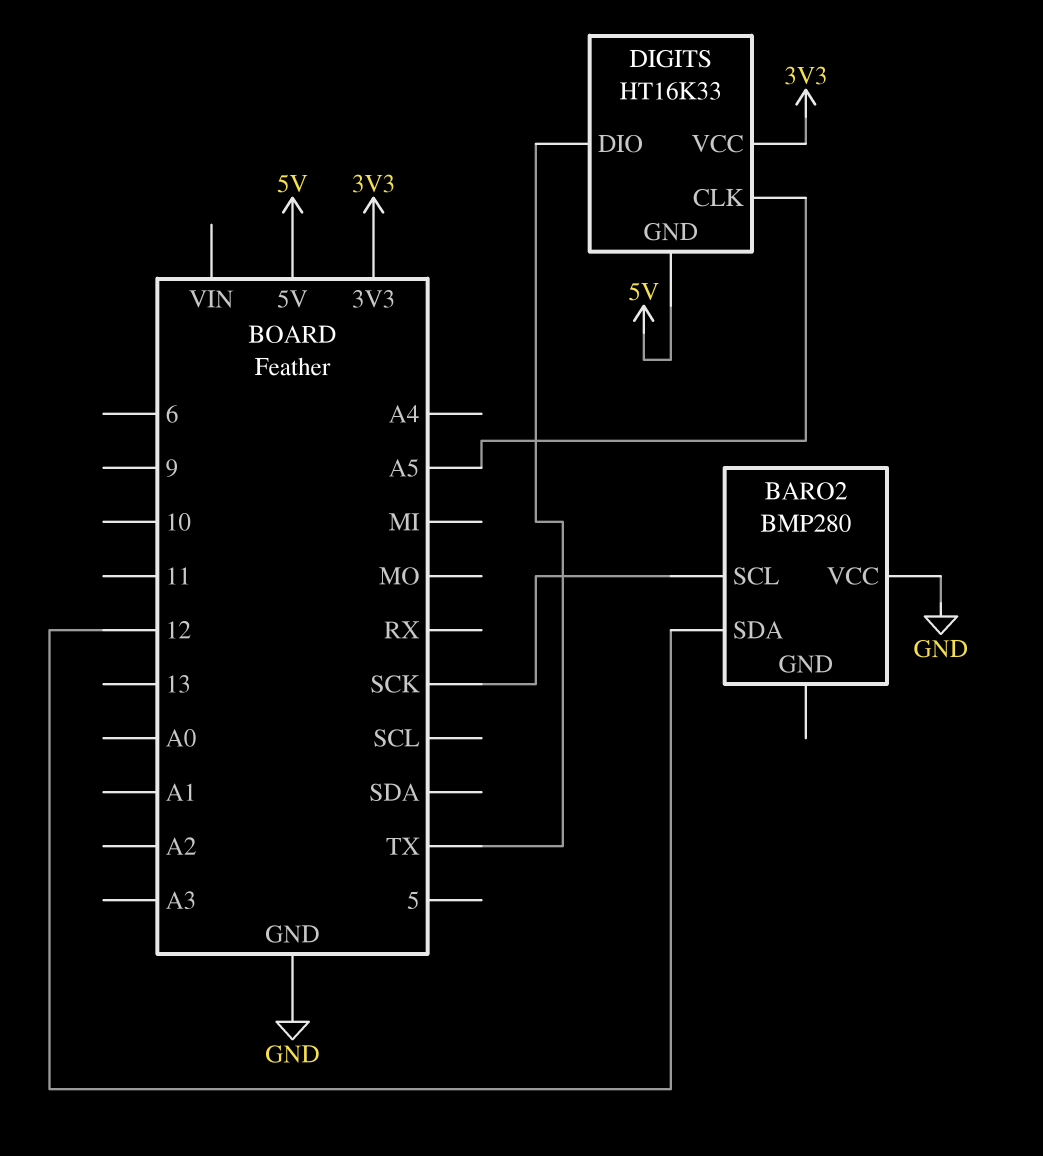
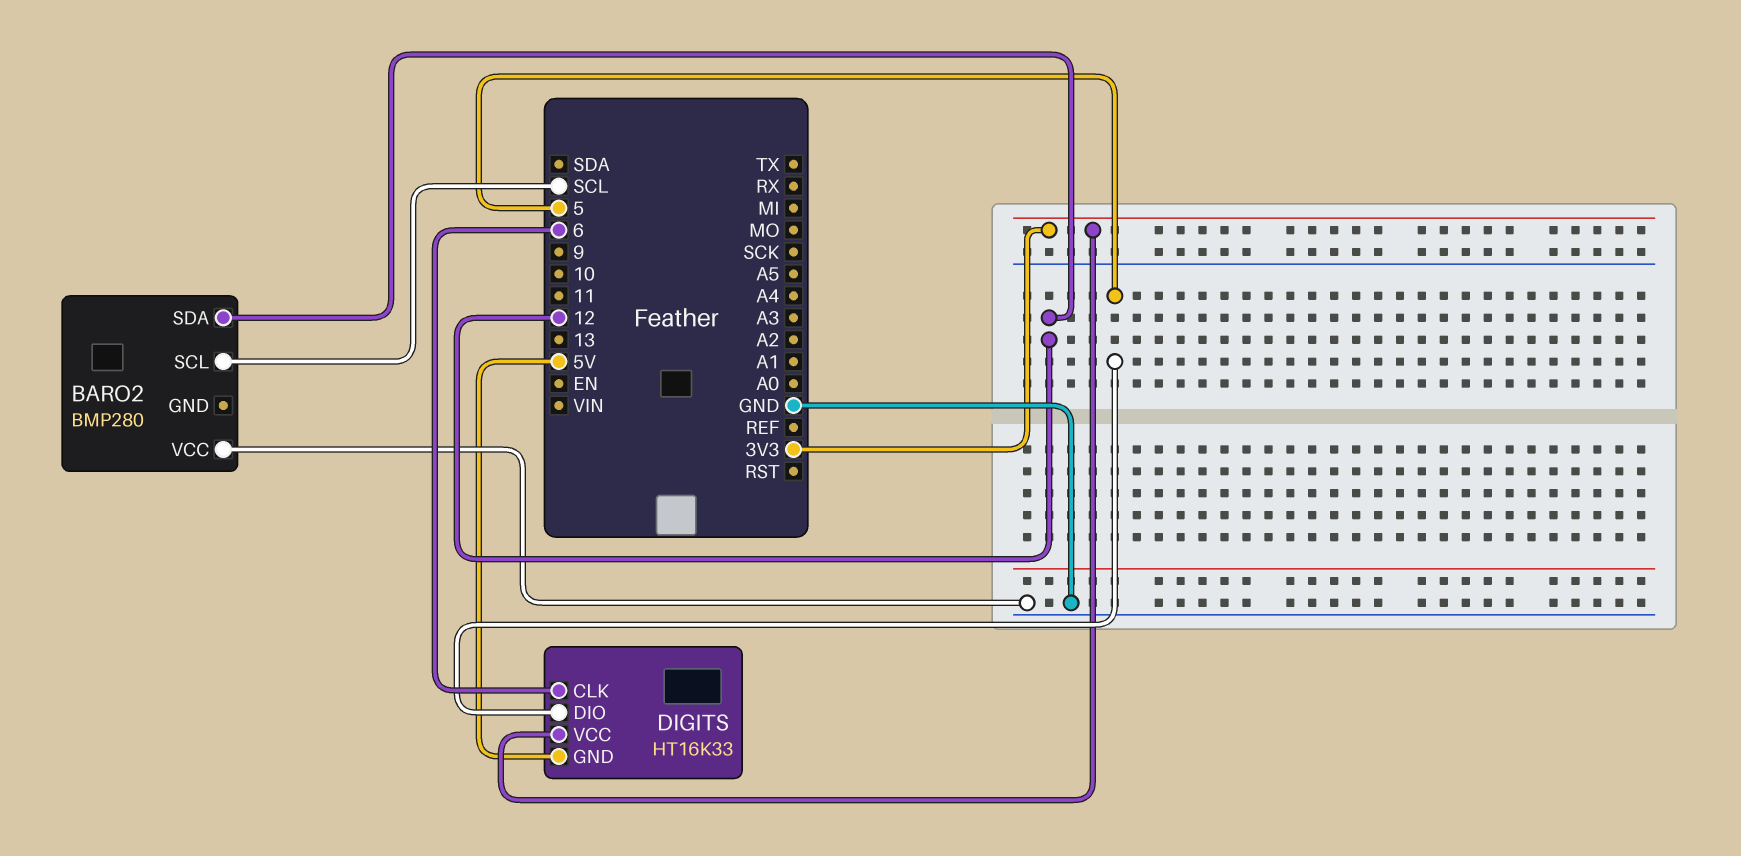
BARO2 pin SCL: SCK -> SCL
DIGITS pin CLK: A5 -> 6
DIGITS pin DIO: TX -> 5

